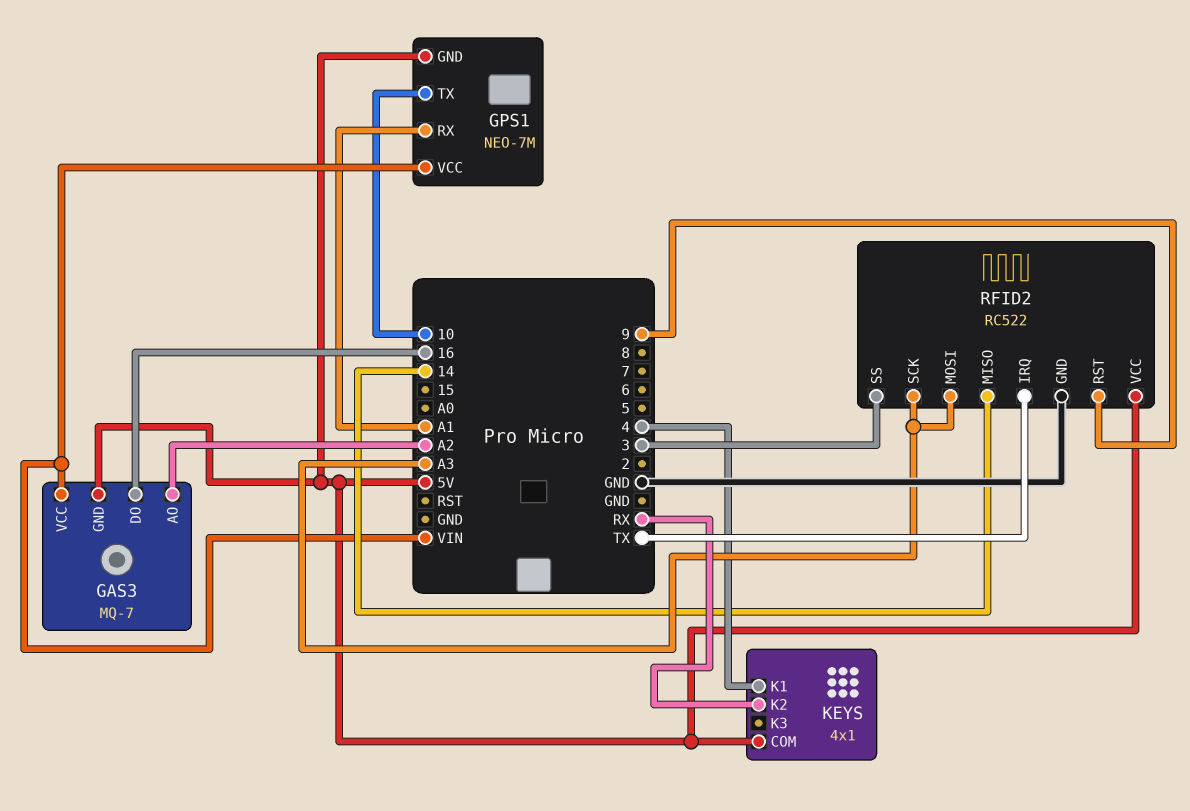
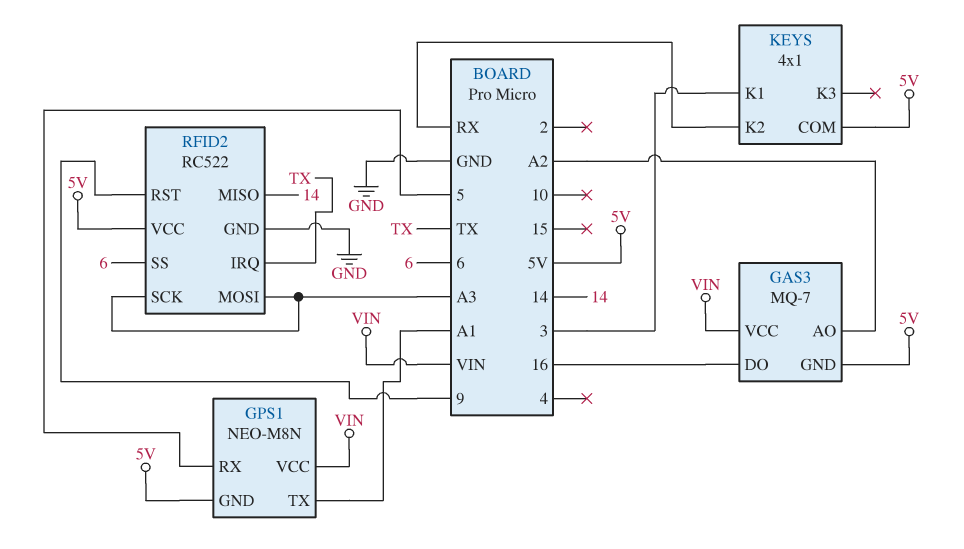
GPS1: NEO-7M -> NEO-M8N
GPS1 pin RX: A1 -> 5
GPS1 pin TX: 10 -> A1
KEYS pin K1: 4 -> 3
RFID2 pin SS: 3 -> 6

